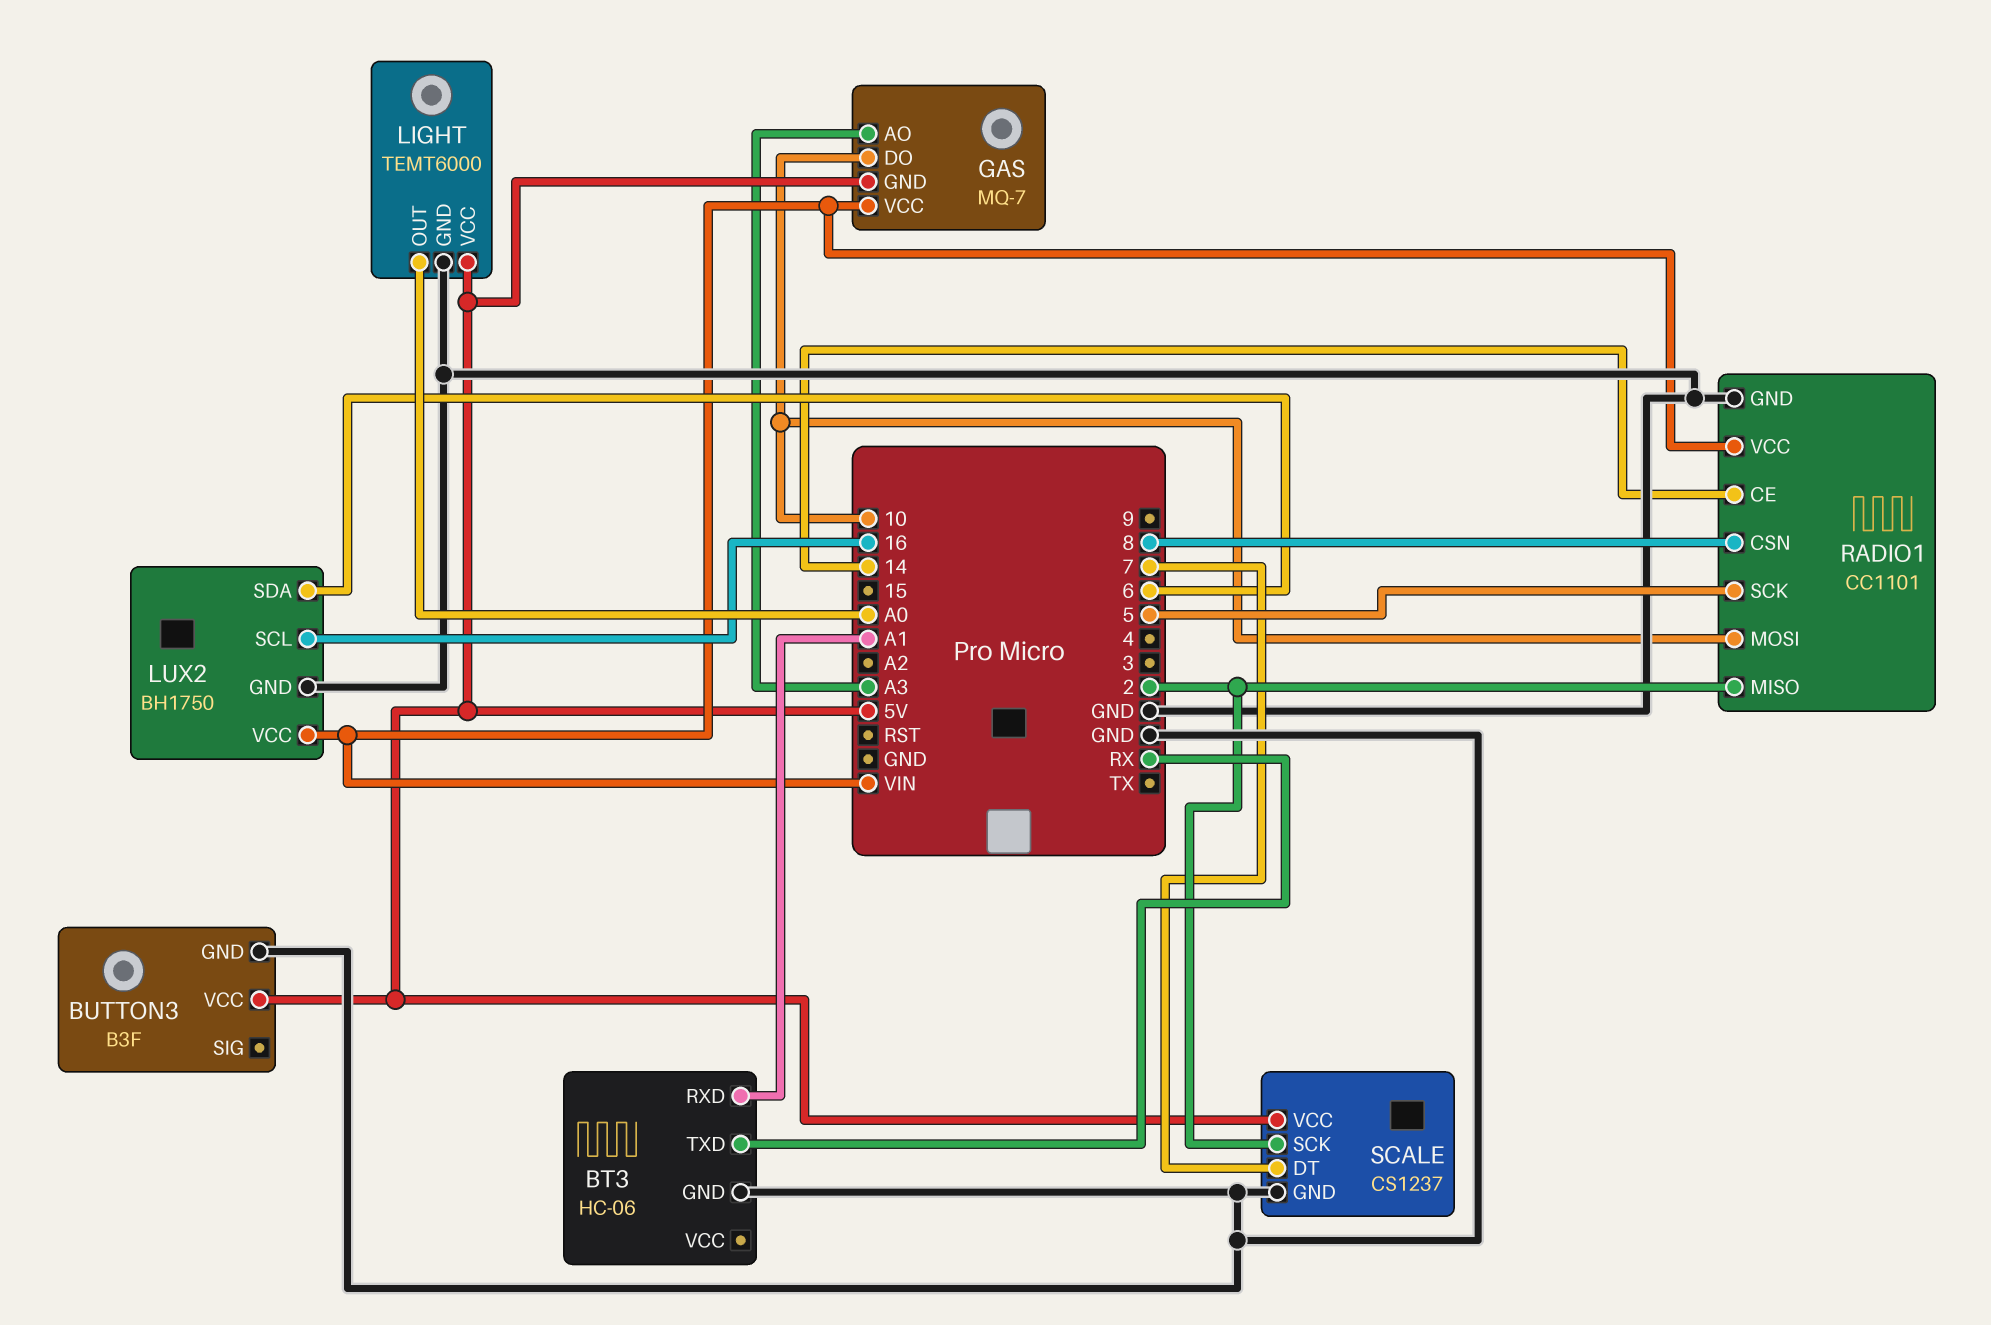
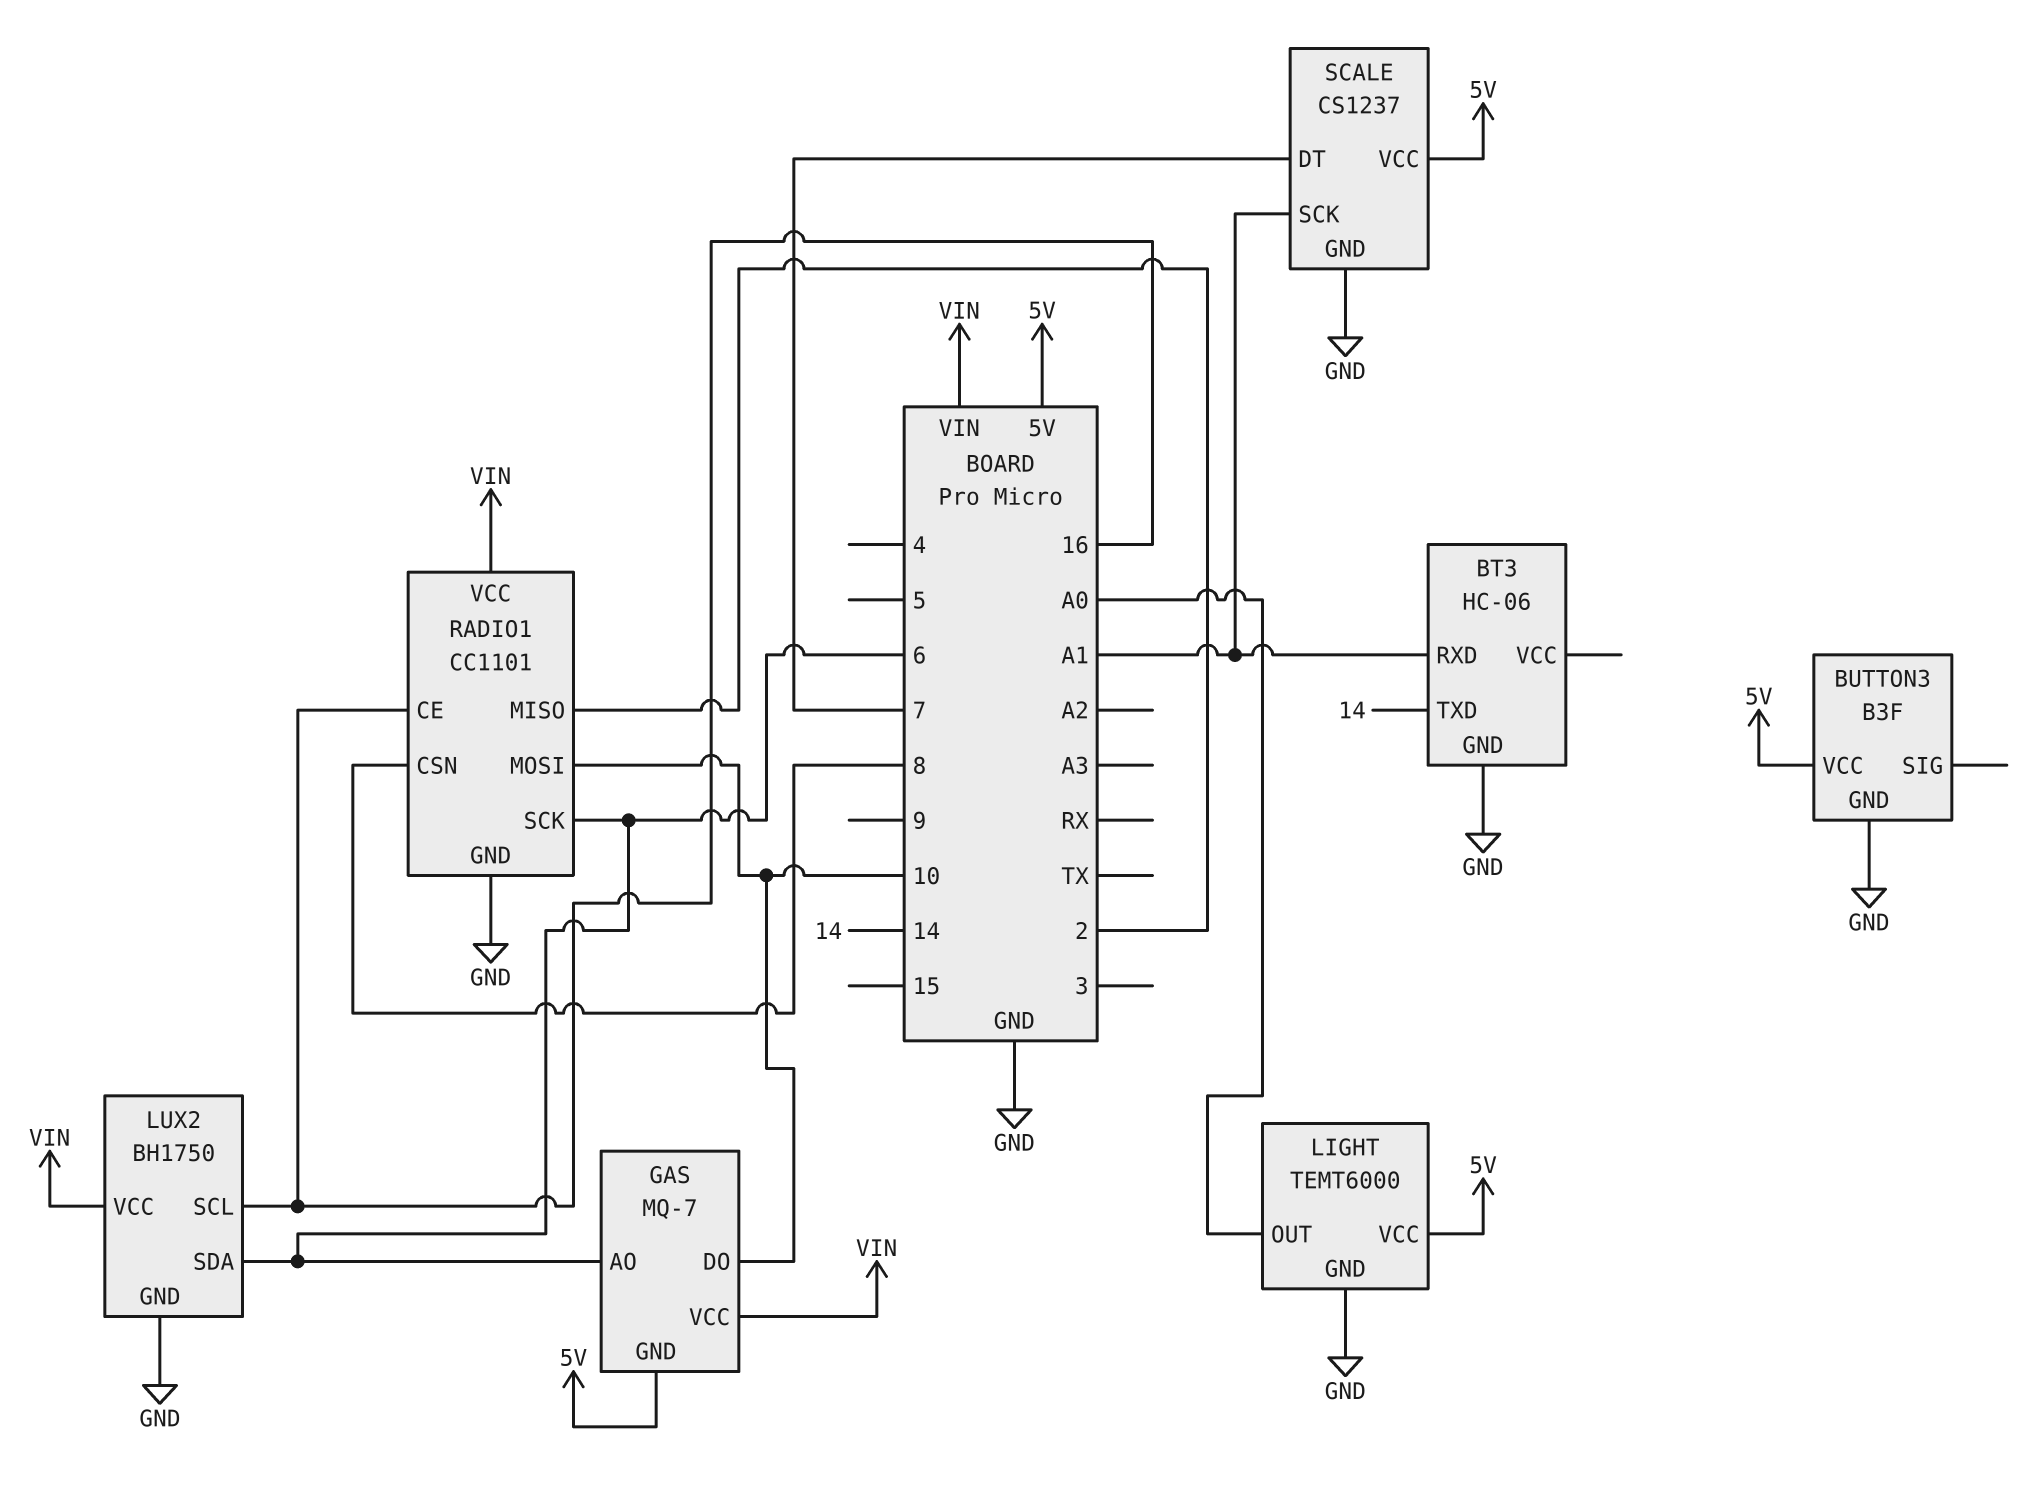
BT3 pin TXD: RX -> 14
GAS pin AO: A3 -> 6
RADIO1 pin CE: 14 -> 16
RADIO1 pin SCK: 5 -> 6
SCALE pin SCK: 2 -> A1

